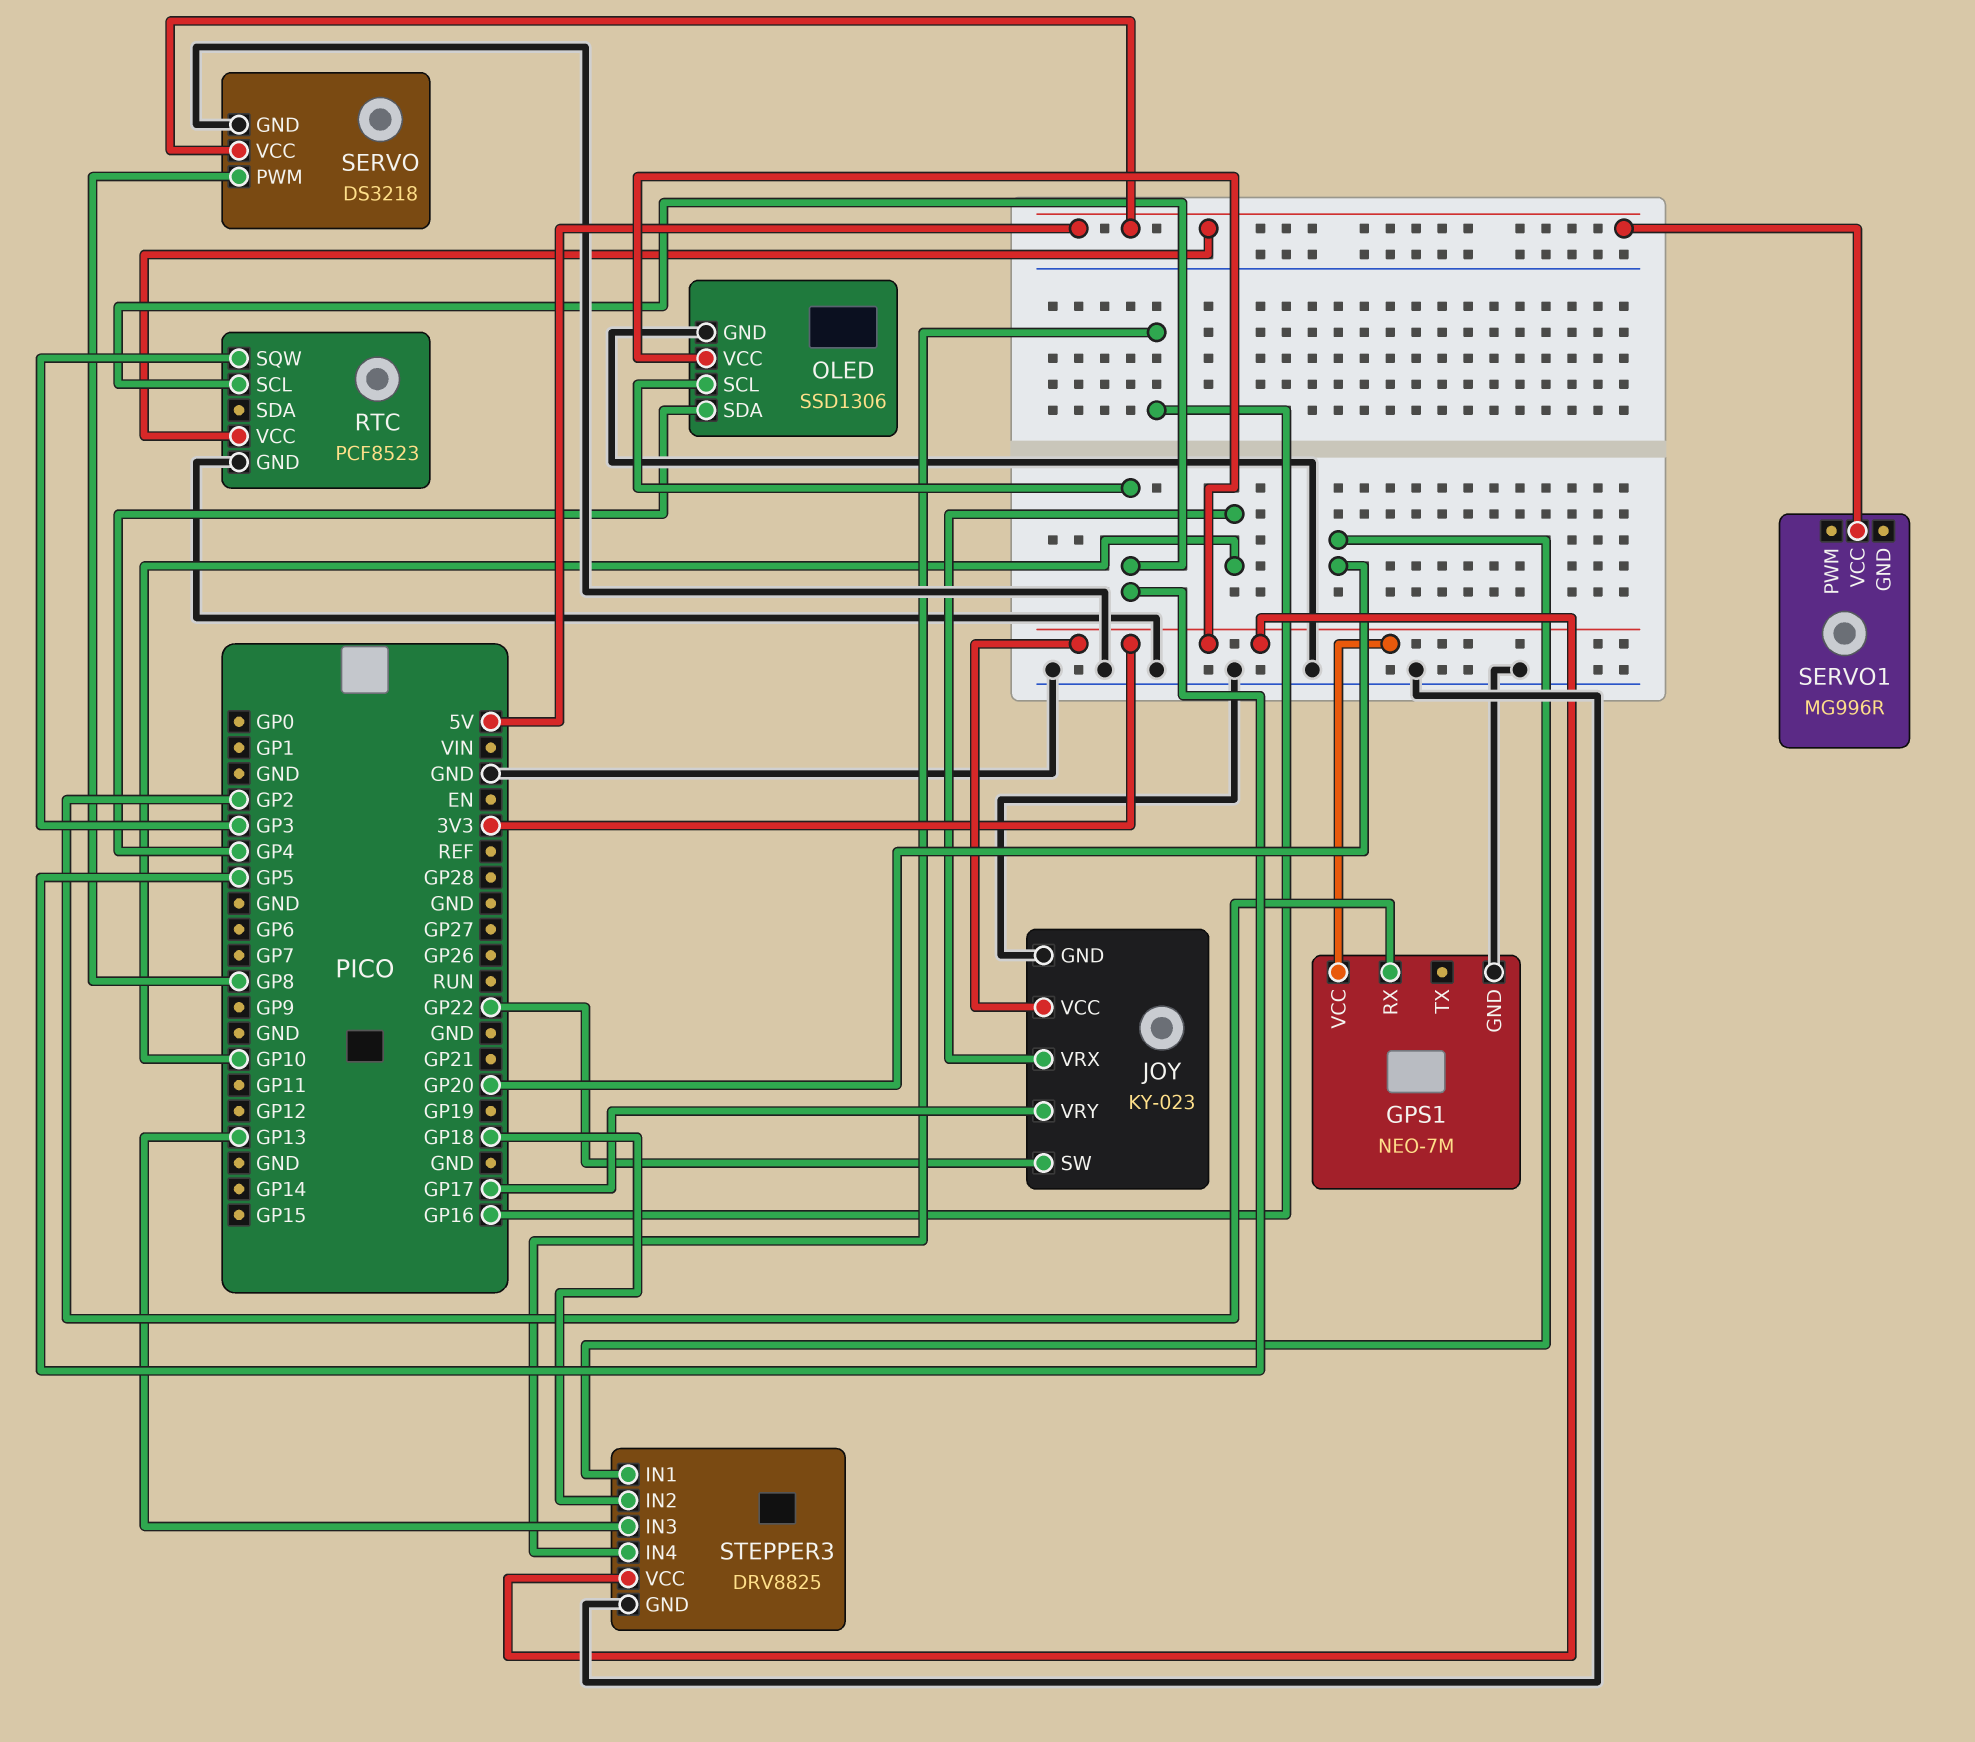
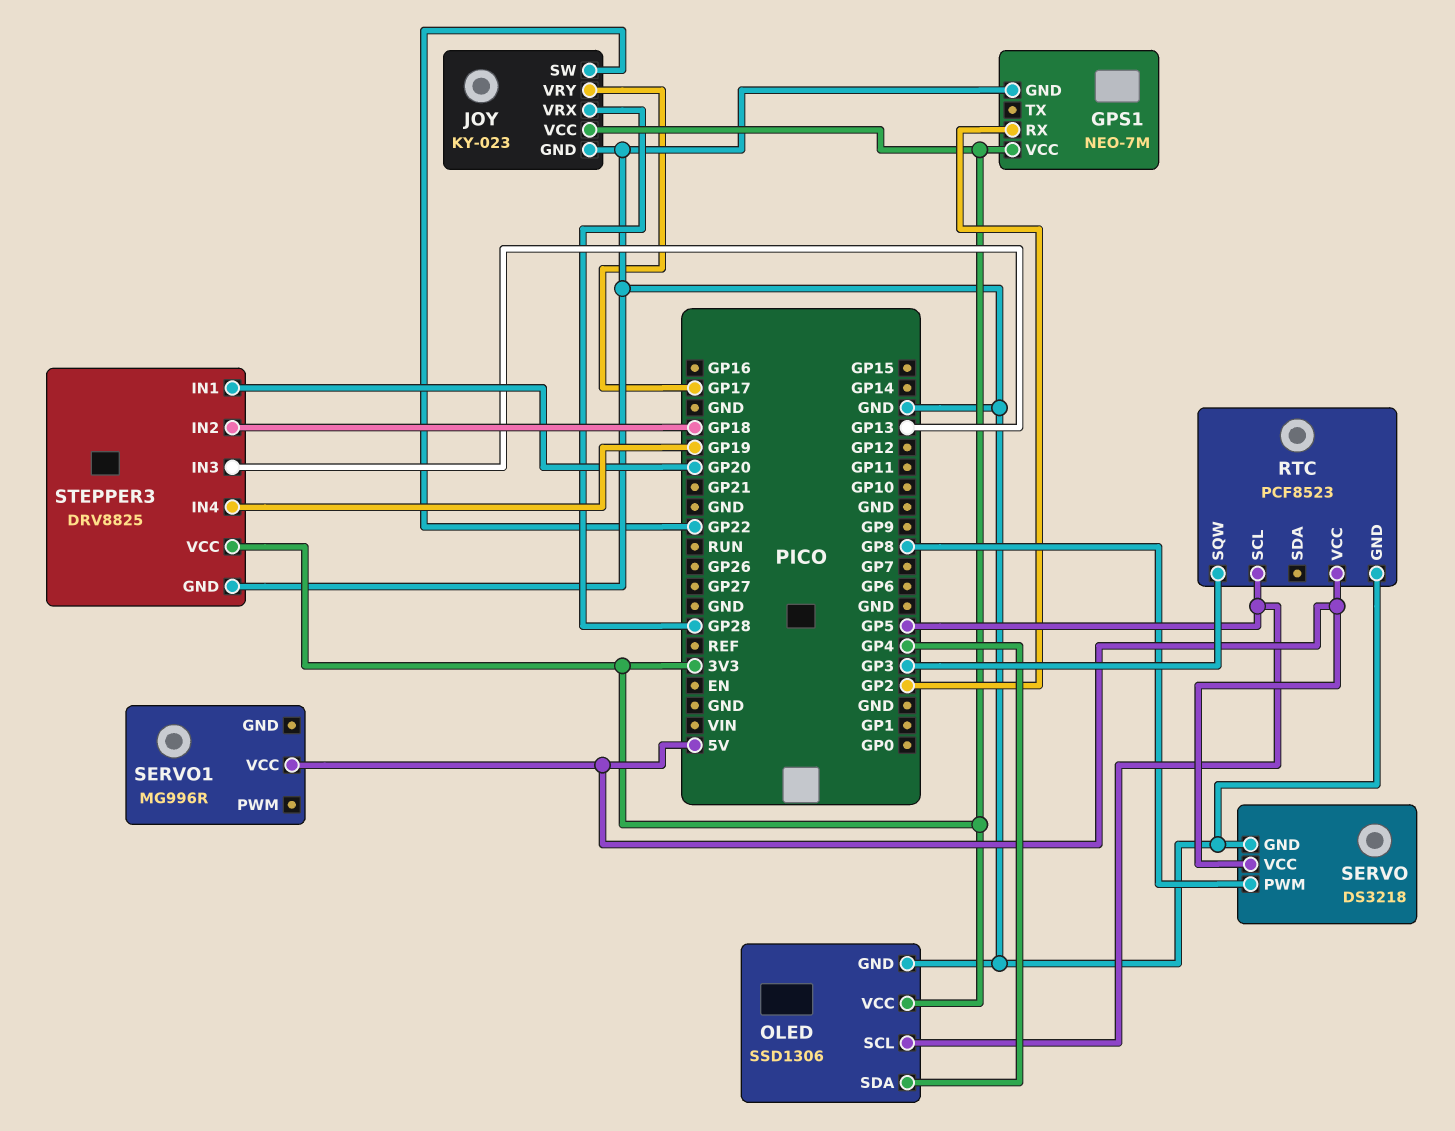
JOY pin VRX: GP10 -> GP28
STEPPER3 pin IN4: GP16 -> GP19

